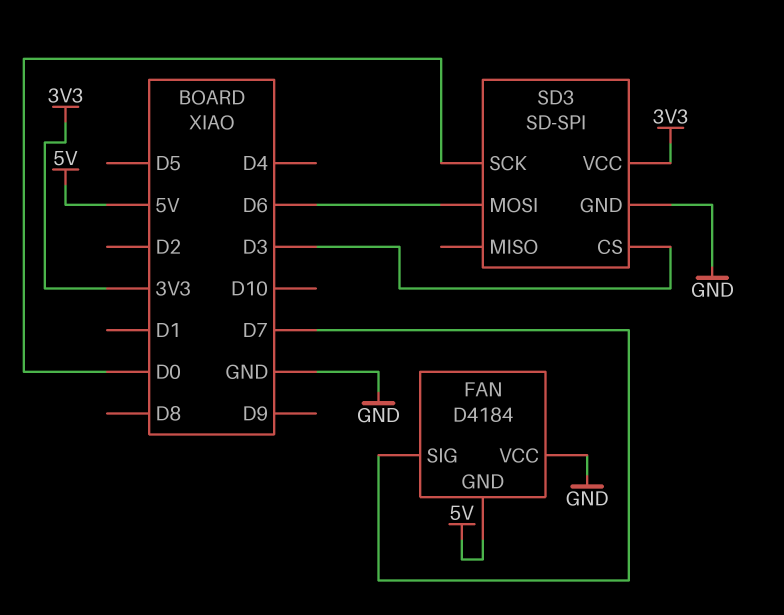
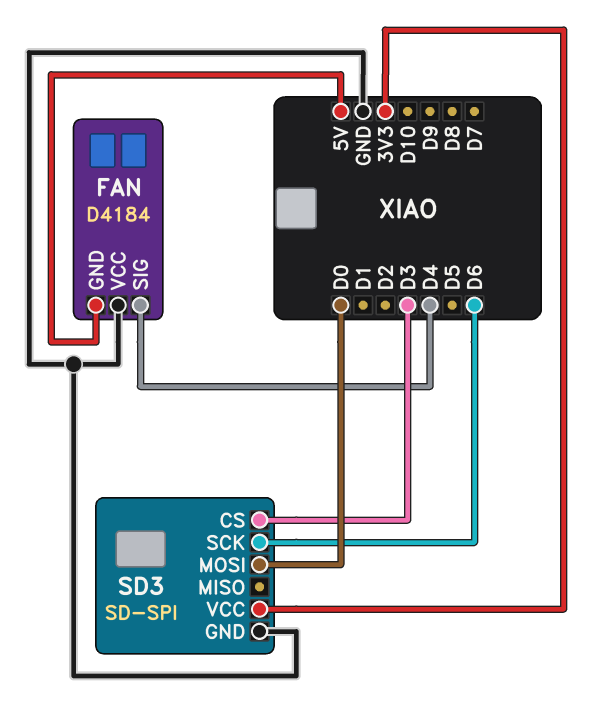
FAN pin SIG: D7 -> D4
SD3 pin MOSI: D6 -> D0
SD3 pin SCK: D0 -> D6

